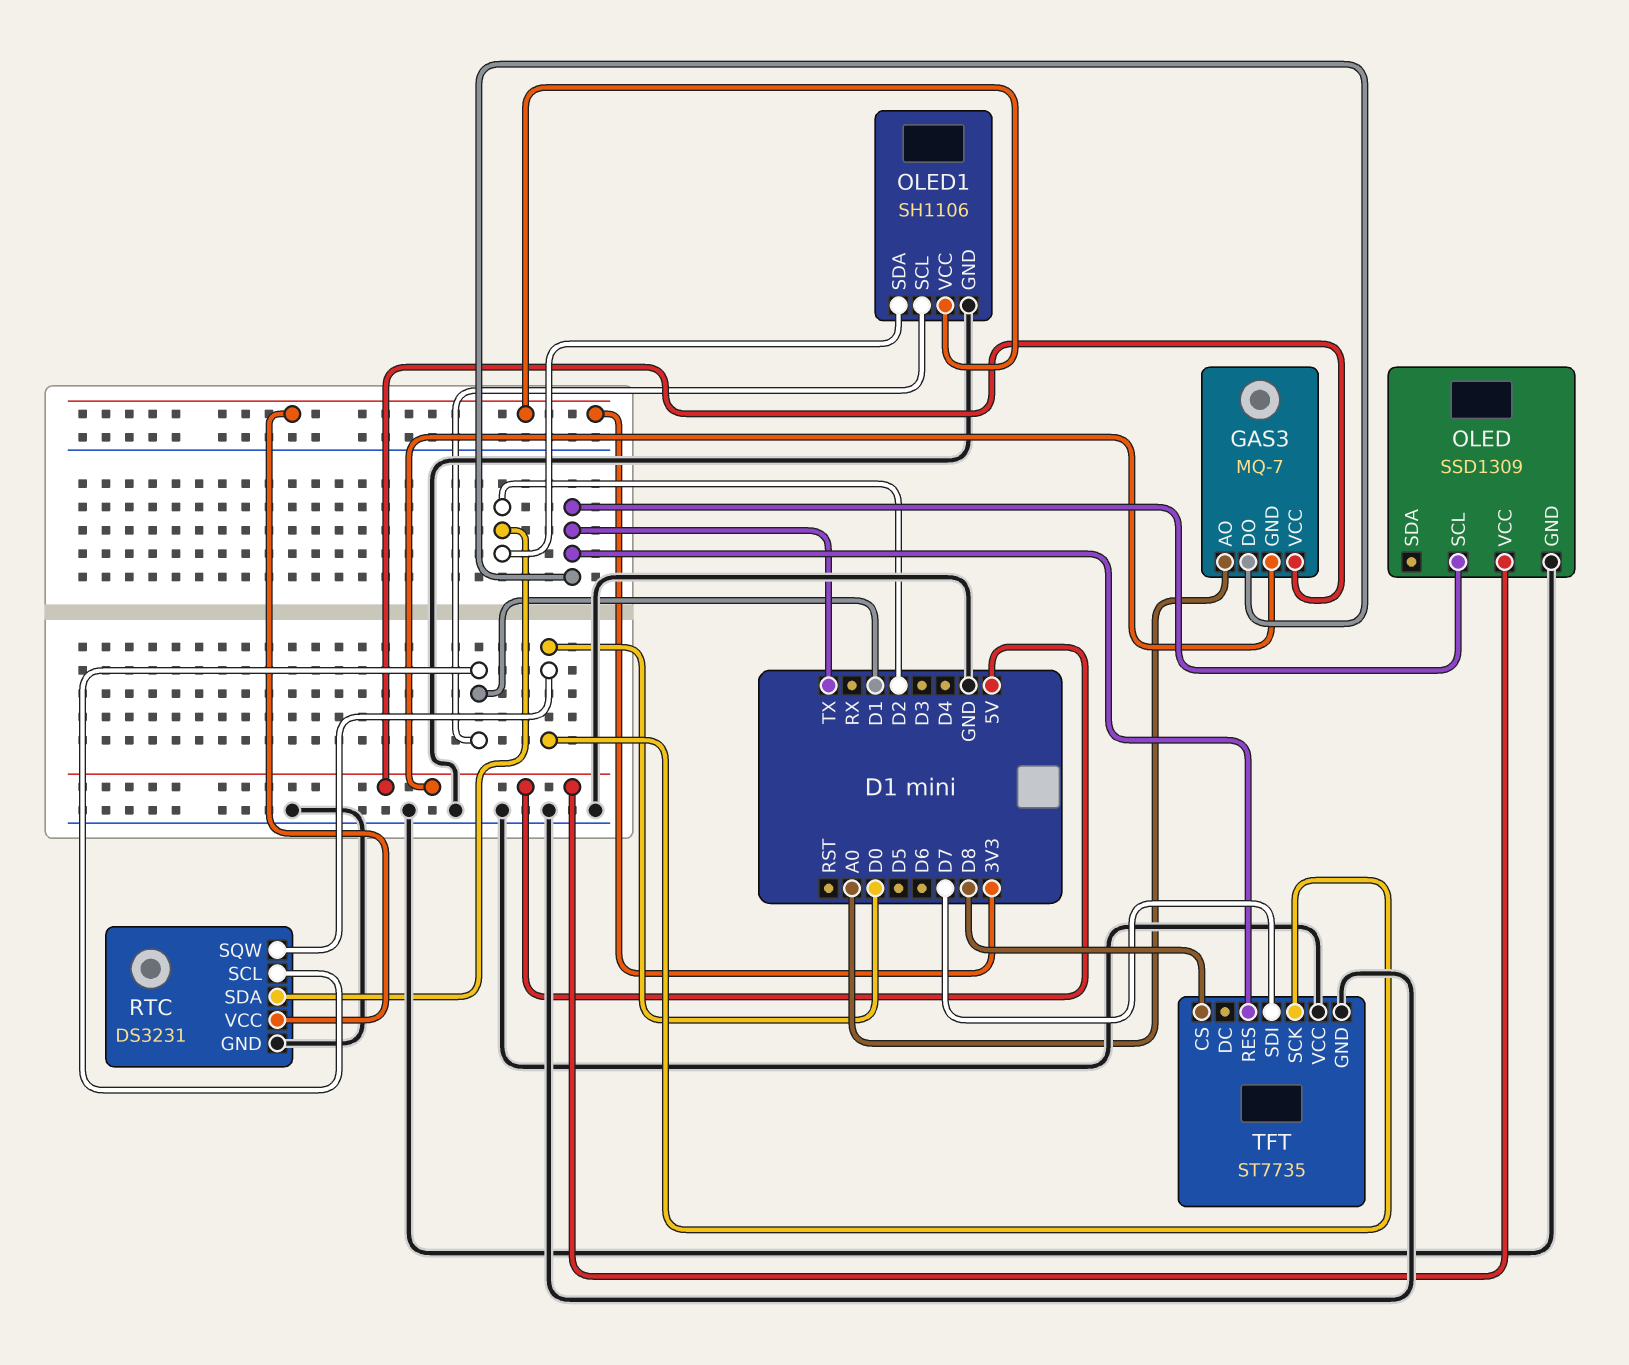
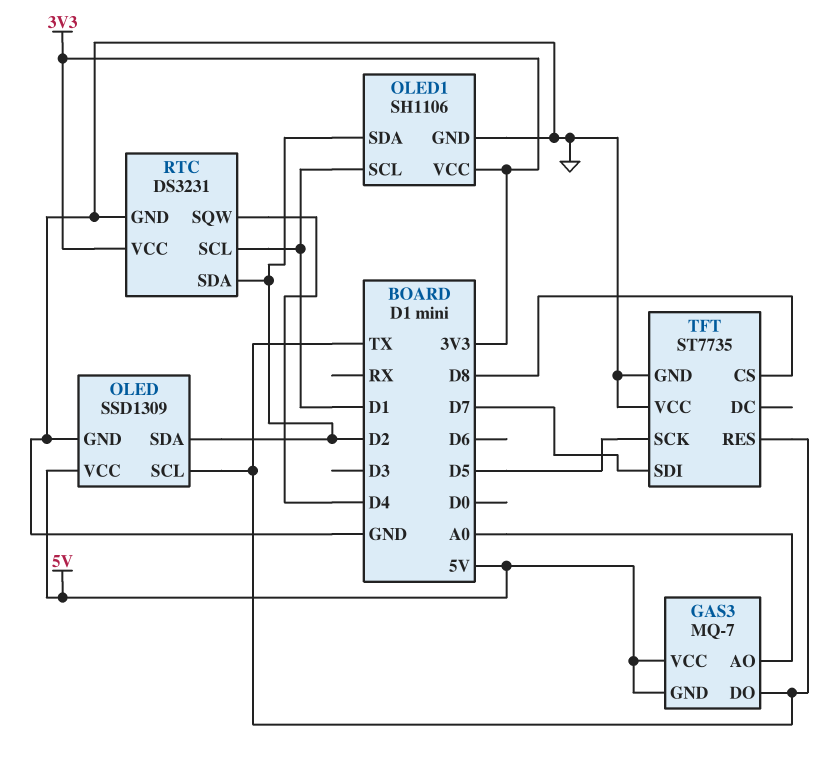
OLED pin SDA: none -> D2
RTC pin SQW: D0 -> D4
TFT pin SCK: D0 -> D5

